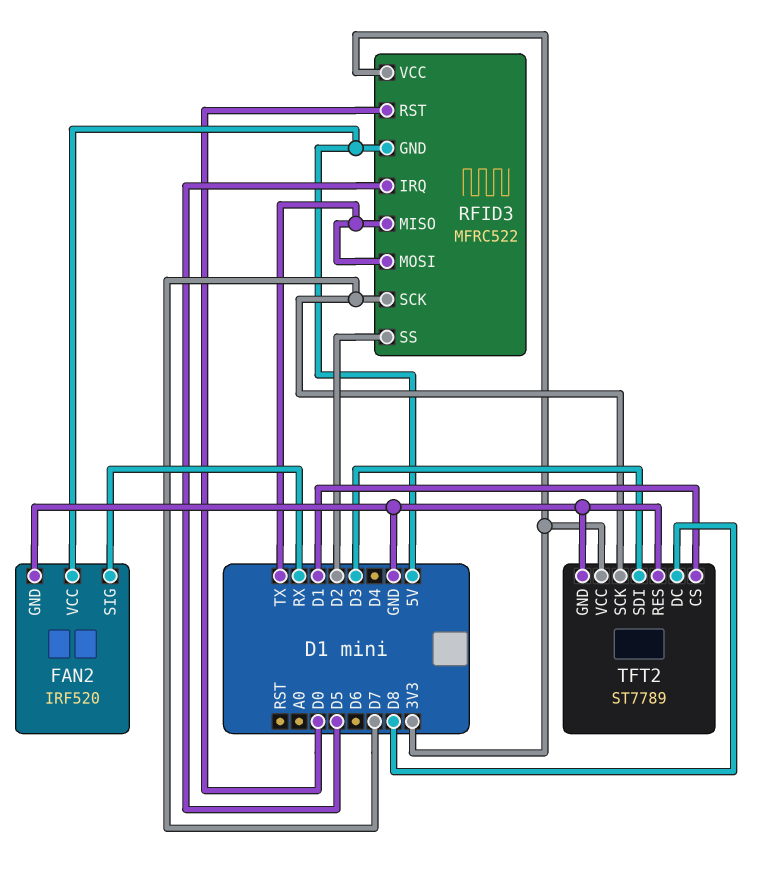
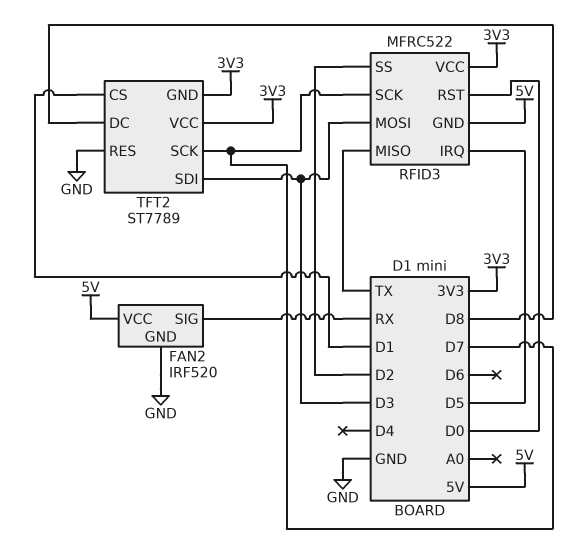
RFID3 pin MOSI: TX -> D3
TFT2 pin GND: GND -> 3V3

